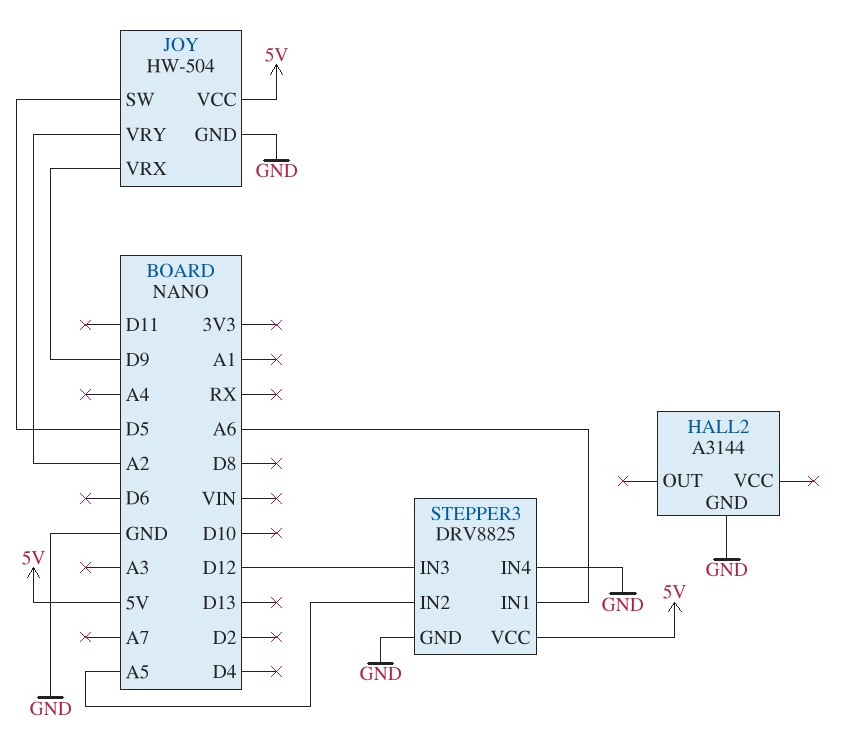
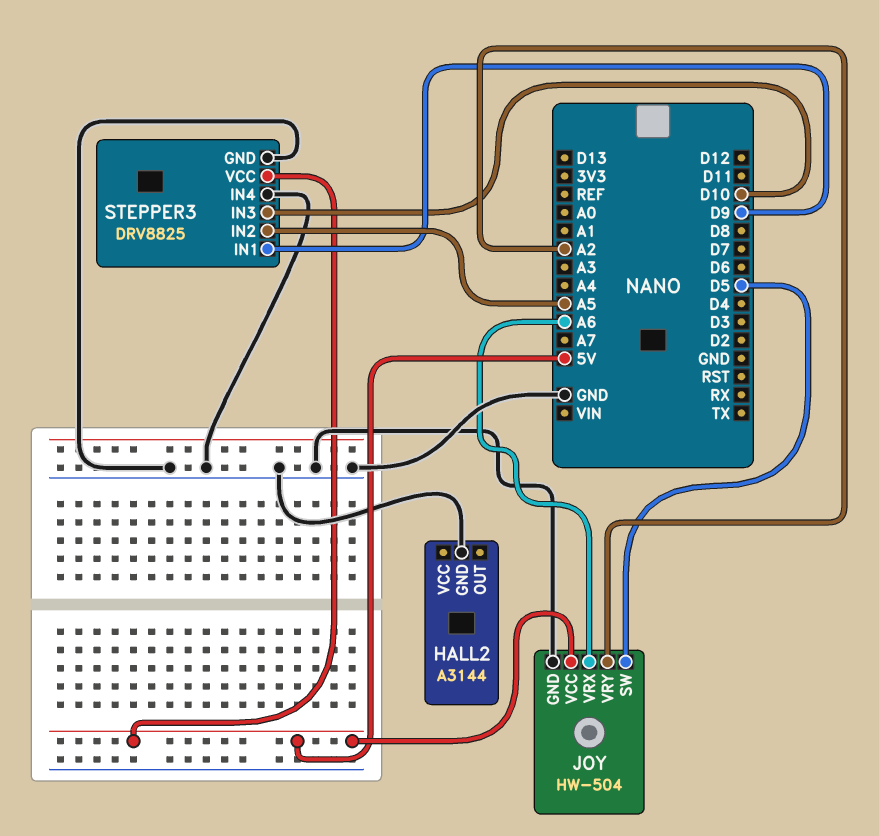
JOY pin VRX: D9 -> A6
STEPPER3 pin IN1: A6 -> D9
STEPPER3 pin IN3: D12 -> D10

